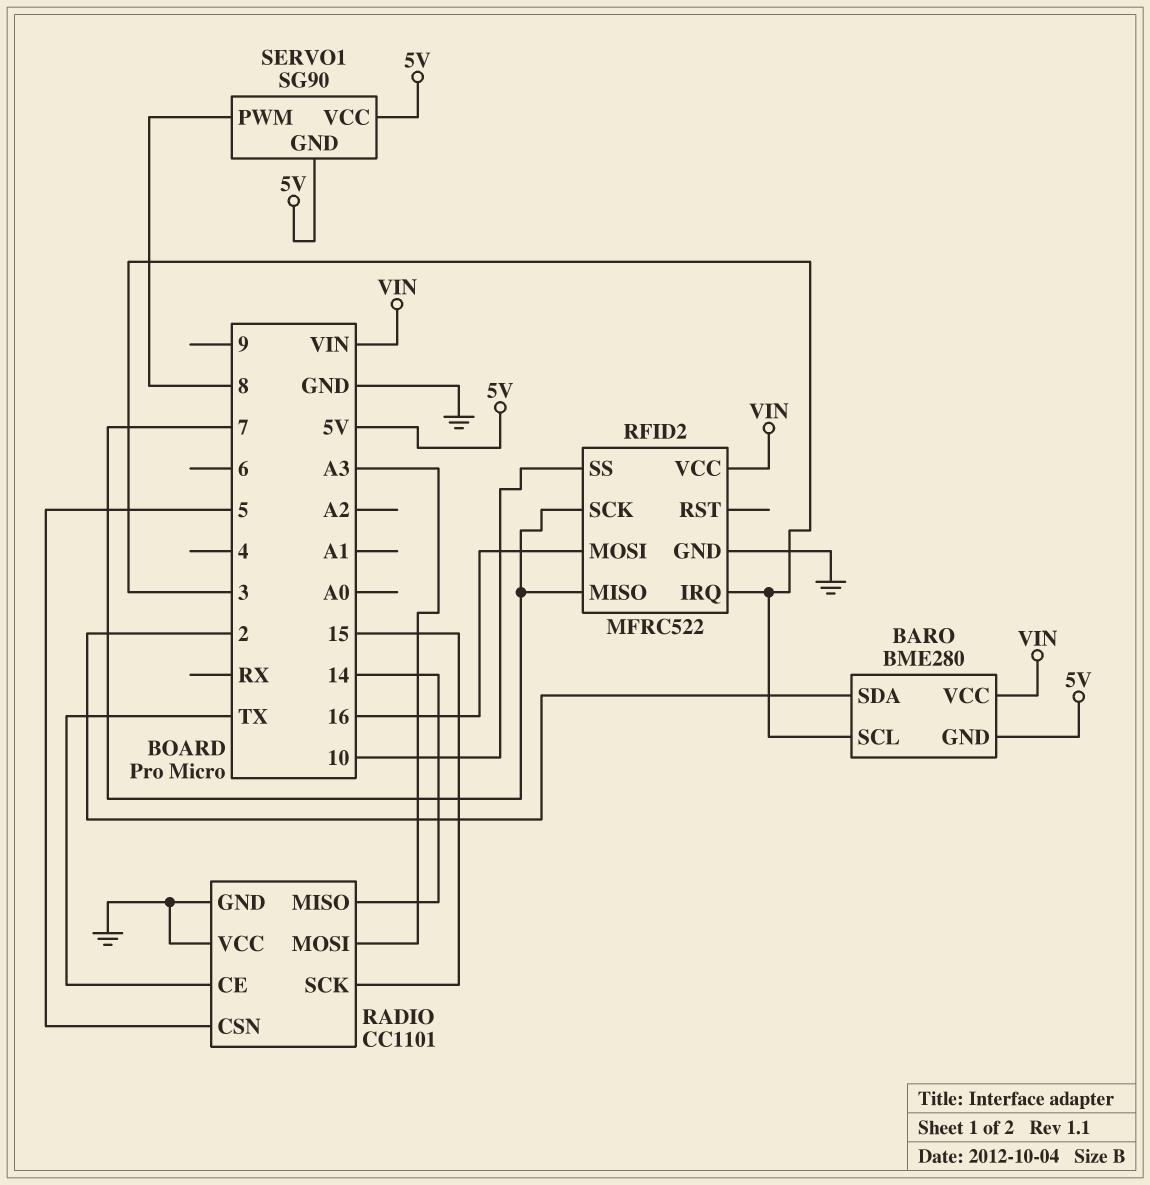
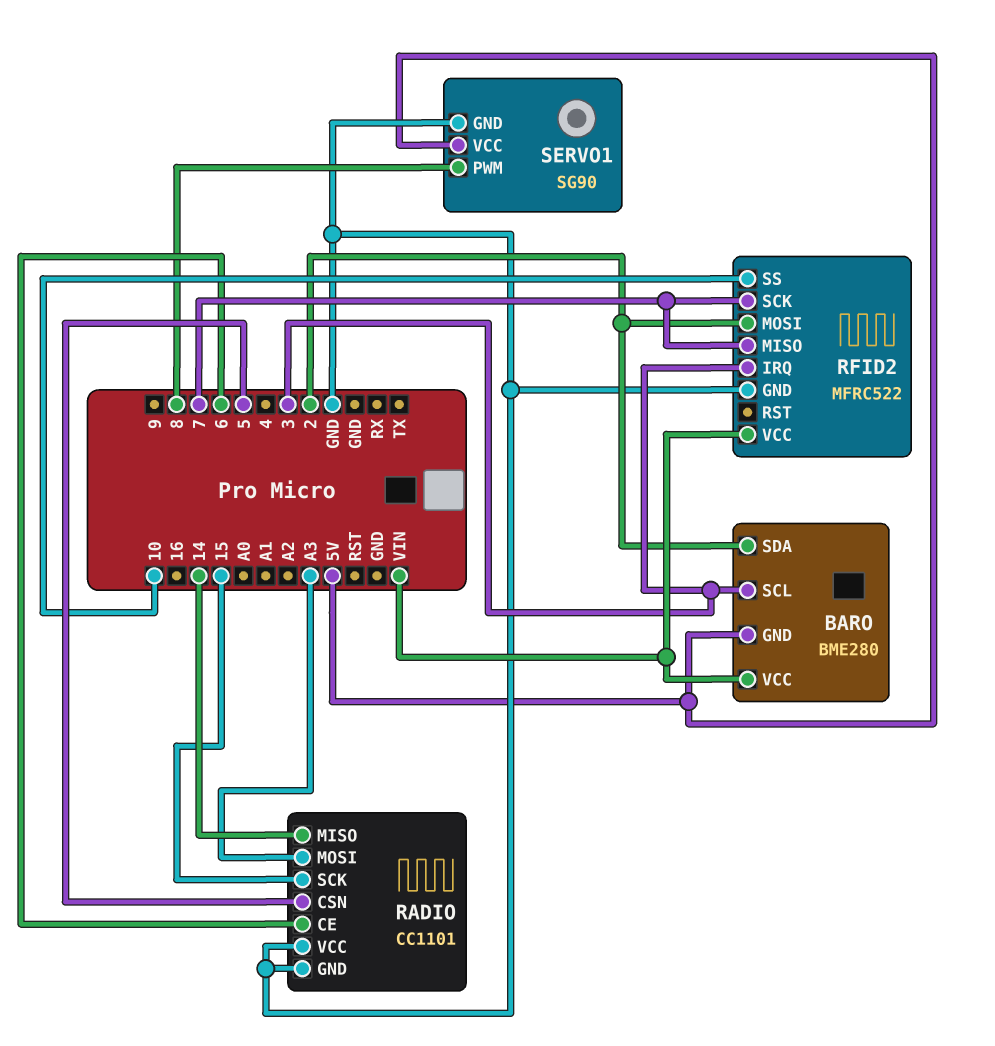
RADIO pin CE: TX -> 6
RFID2 pin MOSI: 16 -> 2
SERVO1 pin GND: 5V -> GND

